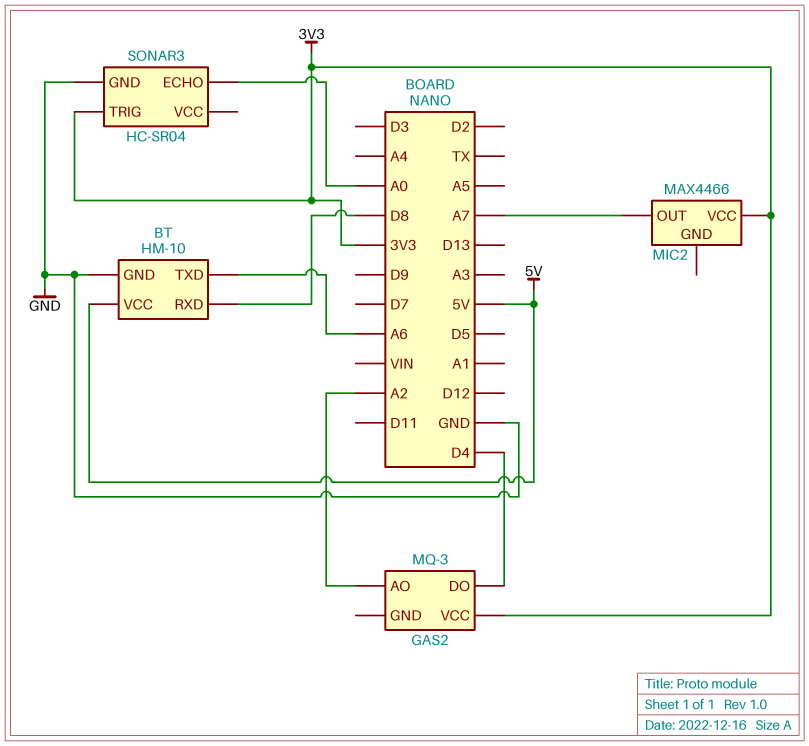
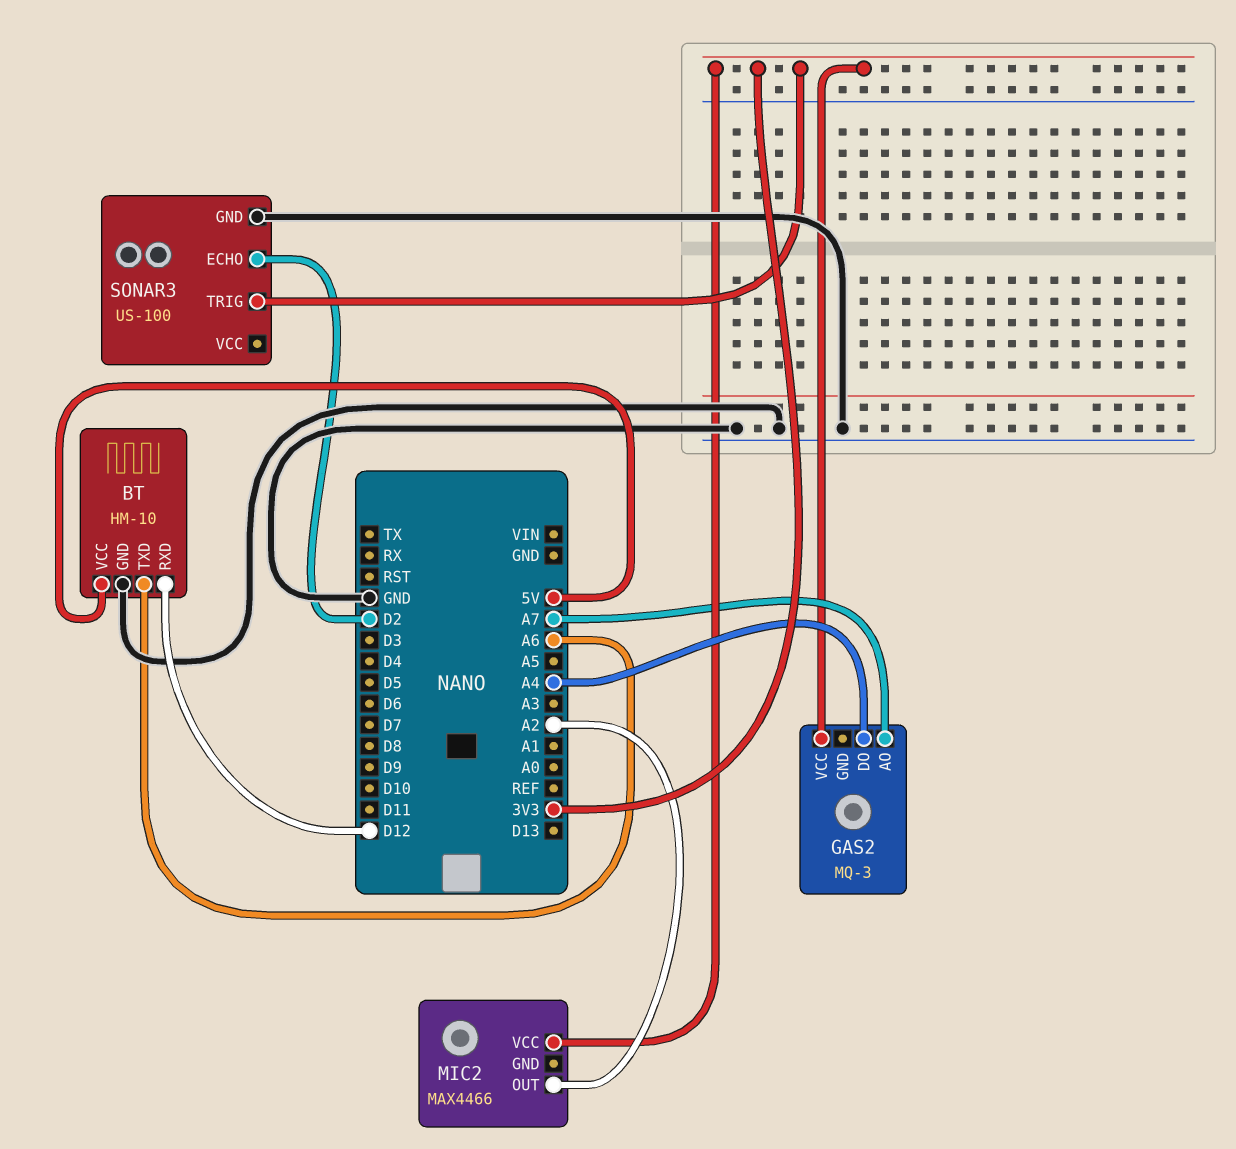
BT pin RXD: D8 -> D12
GAS2 pin AO: A2 -> A7
GAS2 pin DO: D4 -> A4
MIC2 pin OUT: A7 -> A2
SONAR3: HC-SR04 -> US-100
SONAR3 pin ECHO: A0 -> D2

